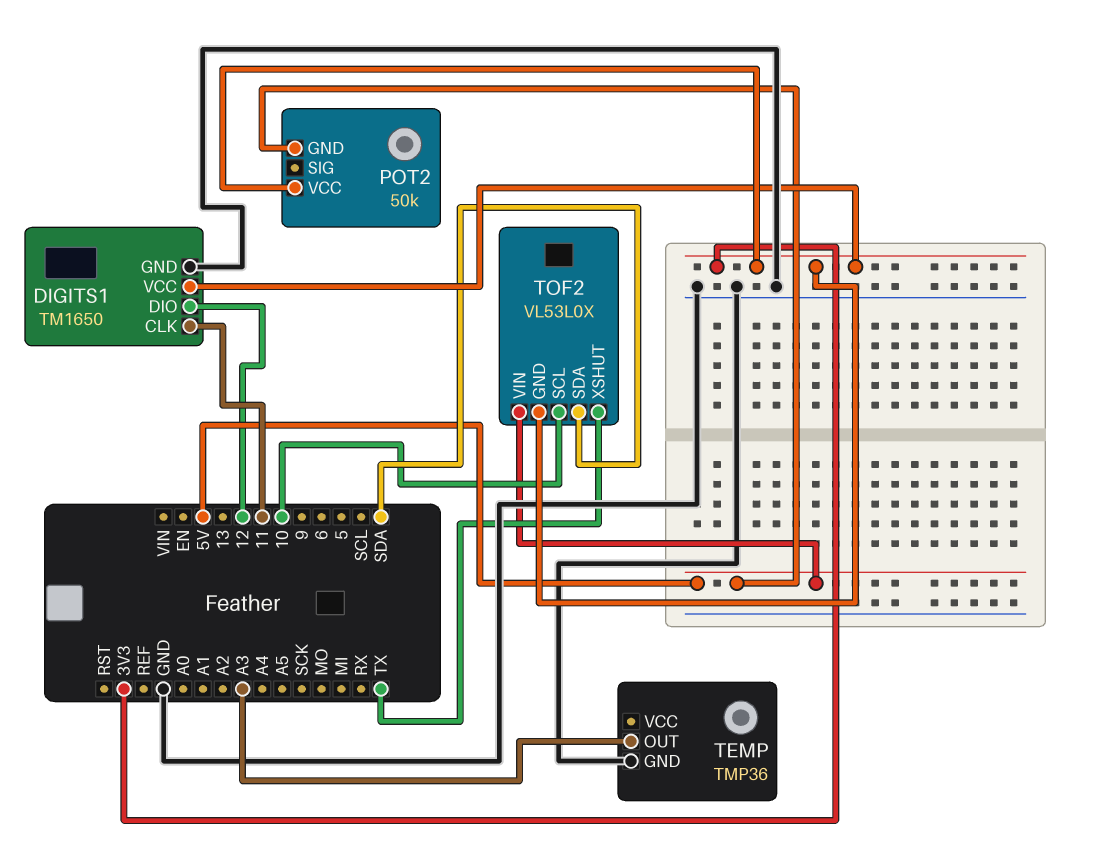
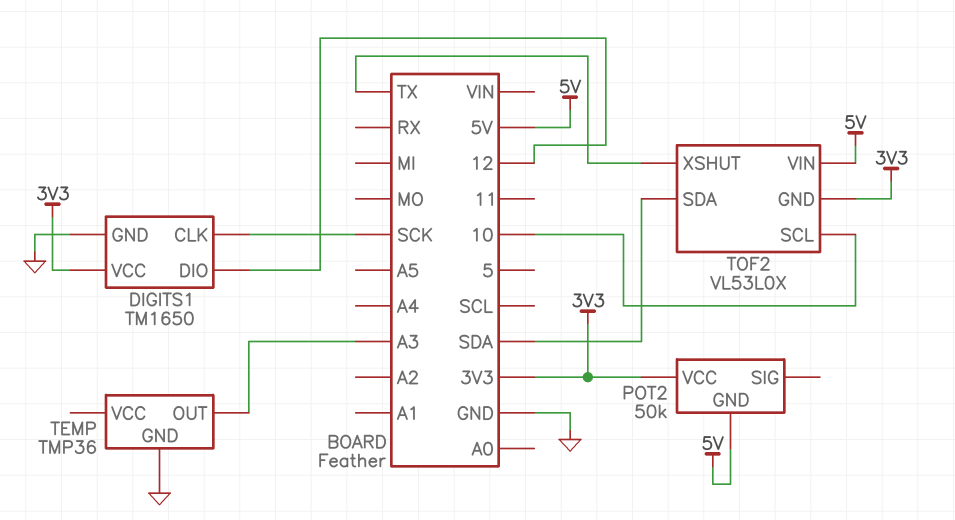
DIGITS1 pin CLK: 11 -> SCK

